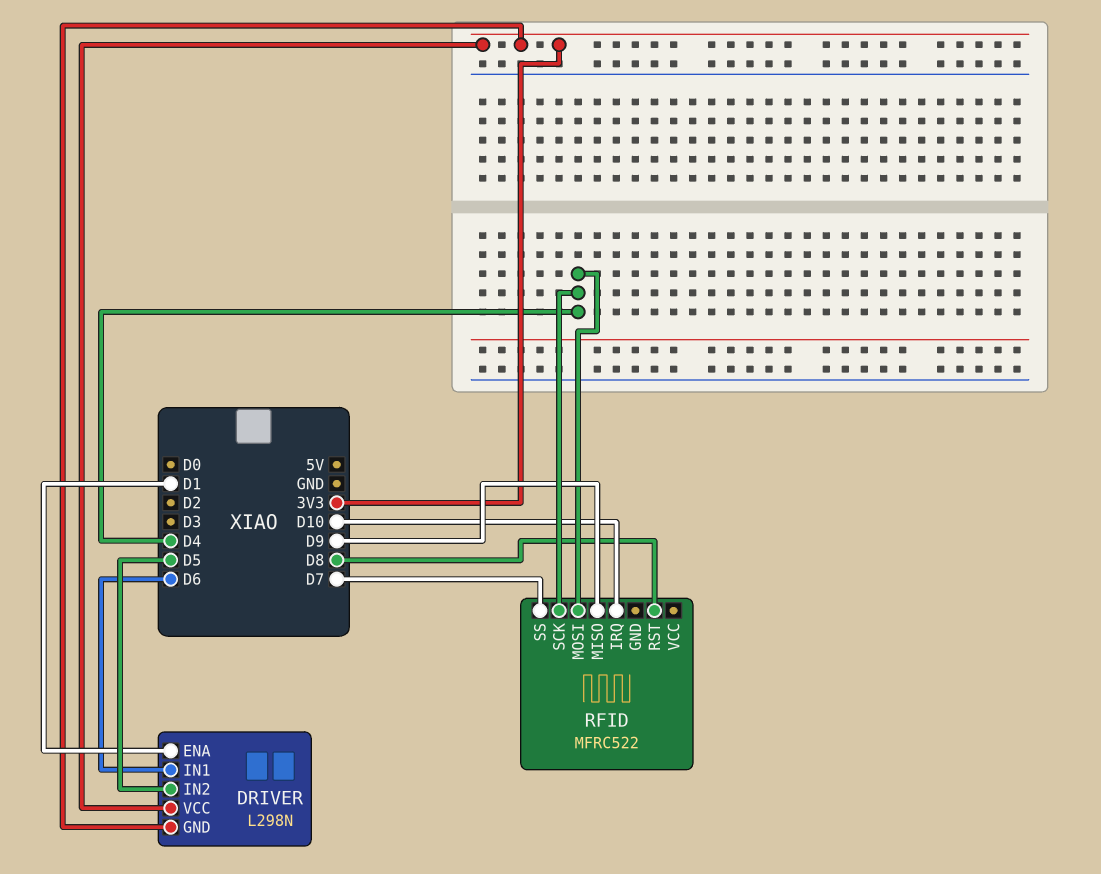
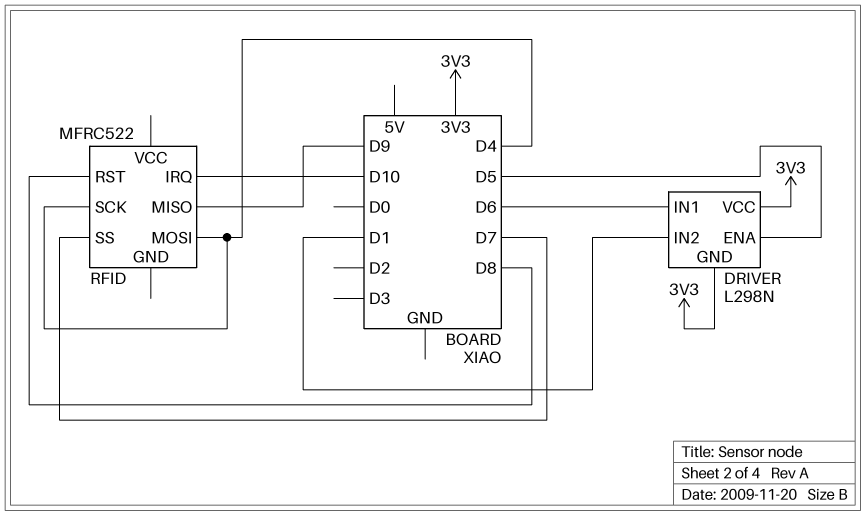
DRIVER pin ENA: D1 -> D5
DRIVER pin IN2: D5 -> D1

